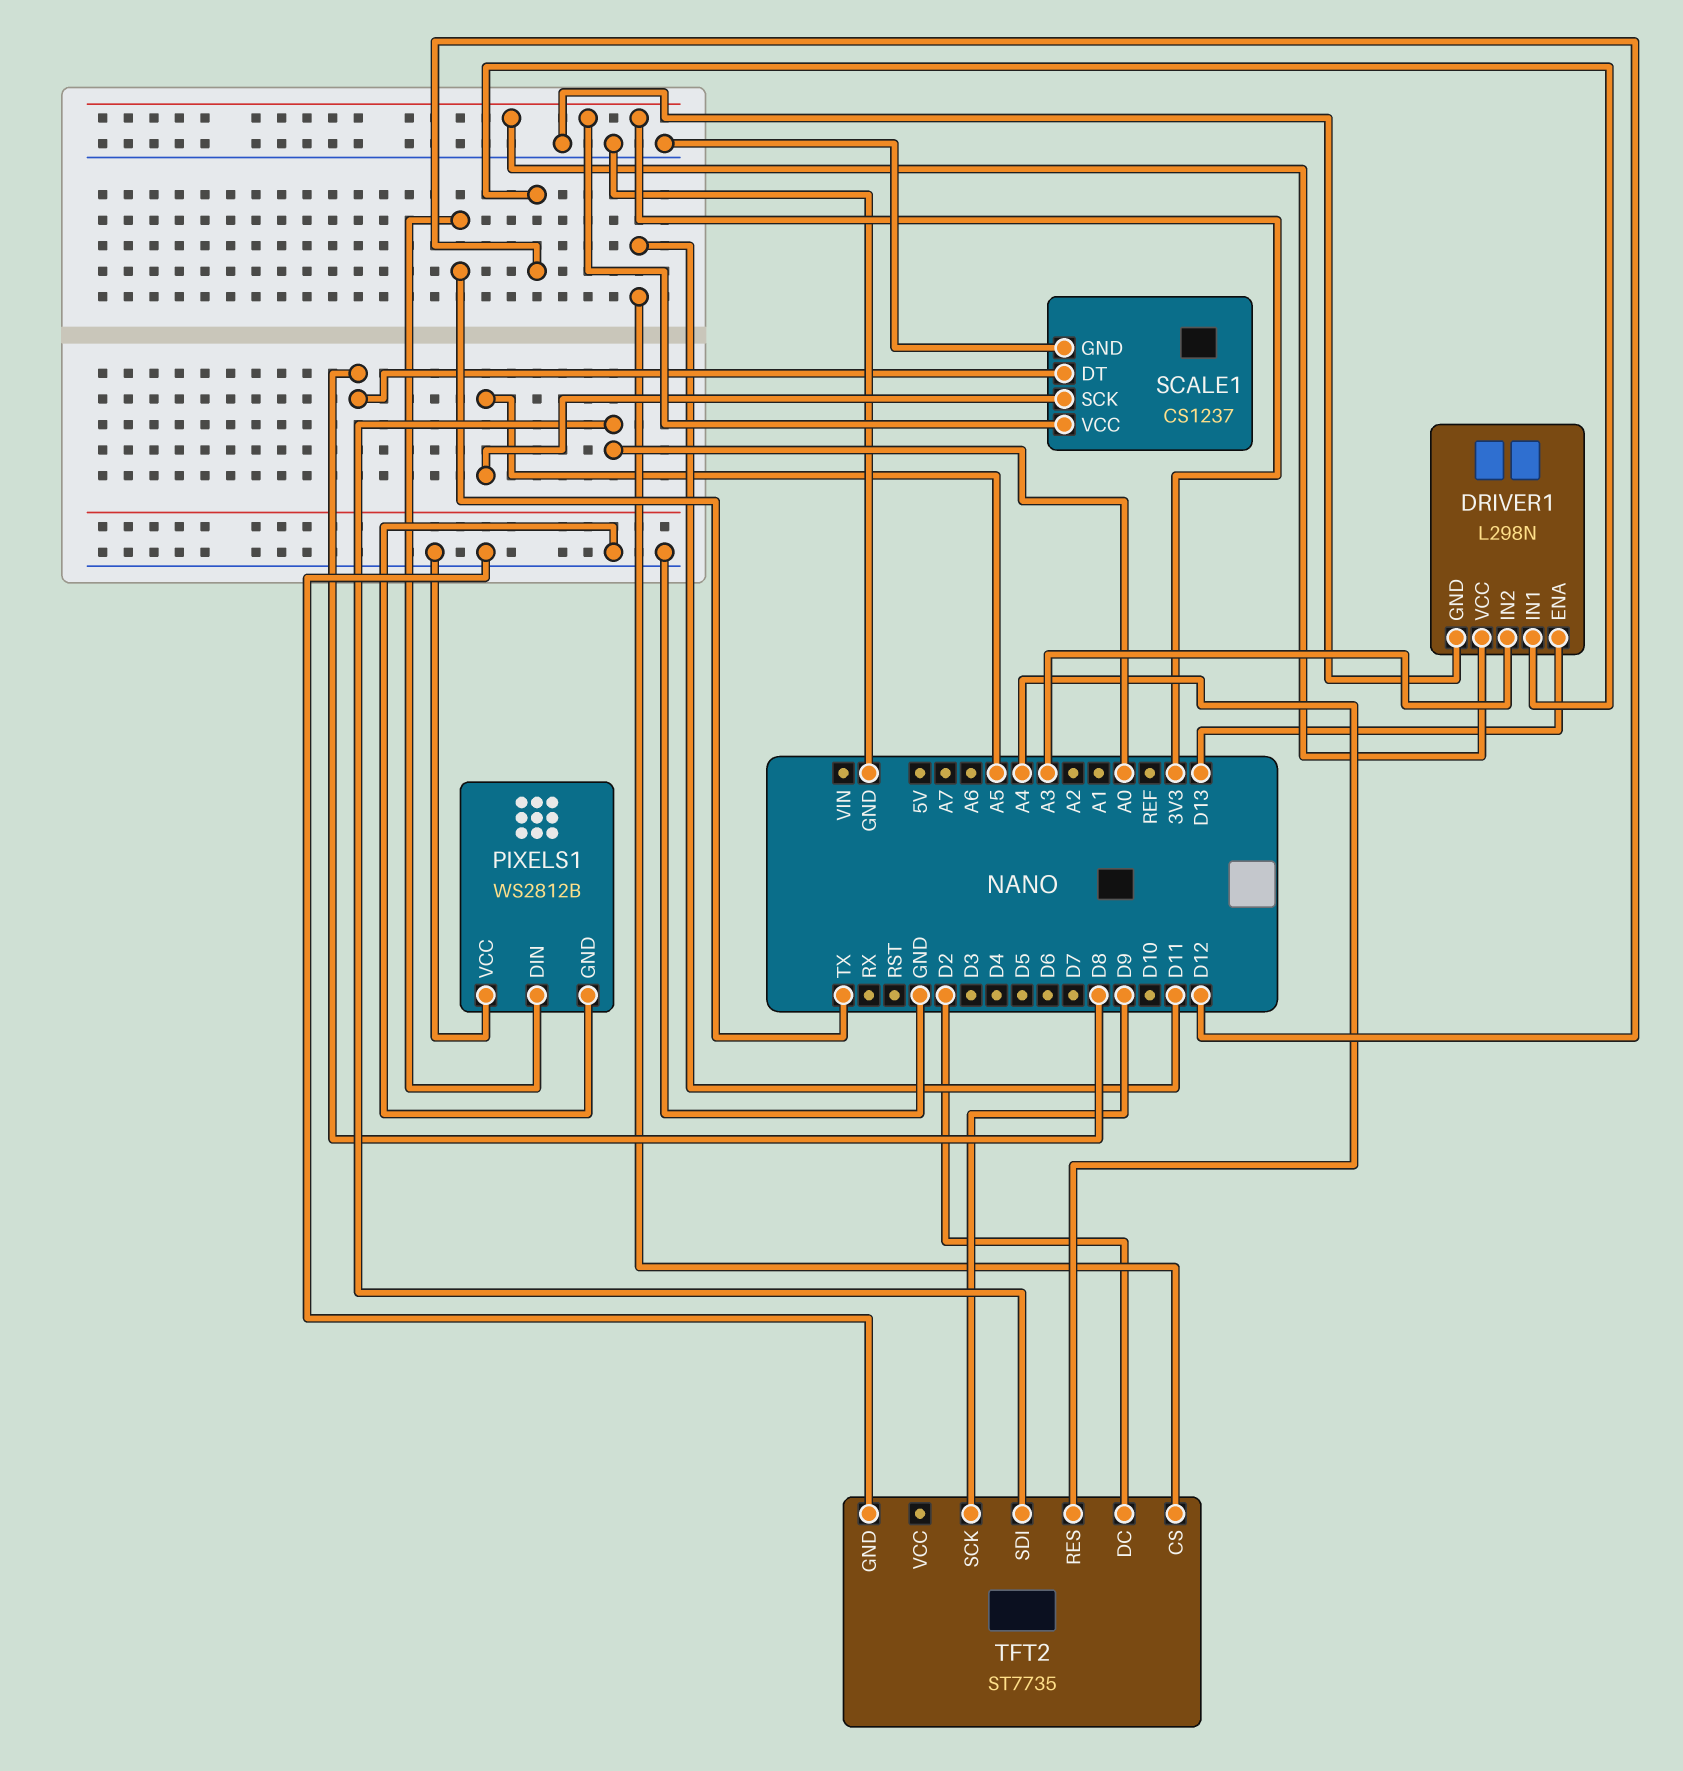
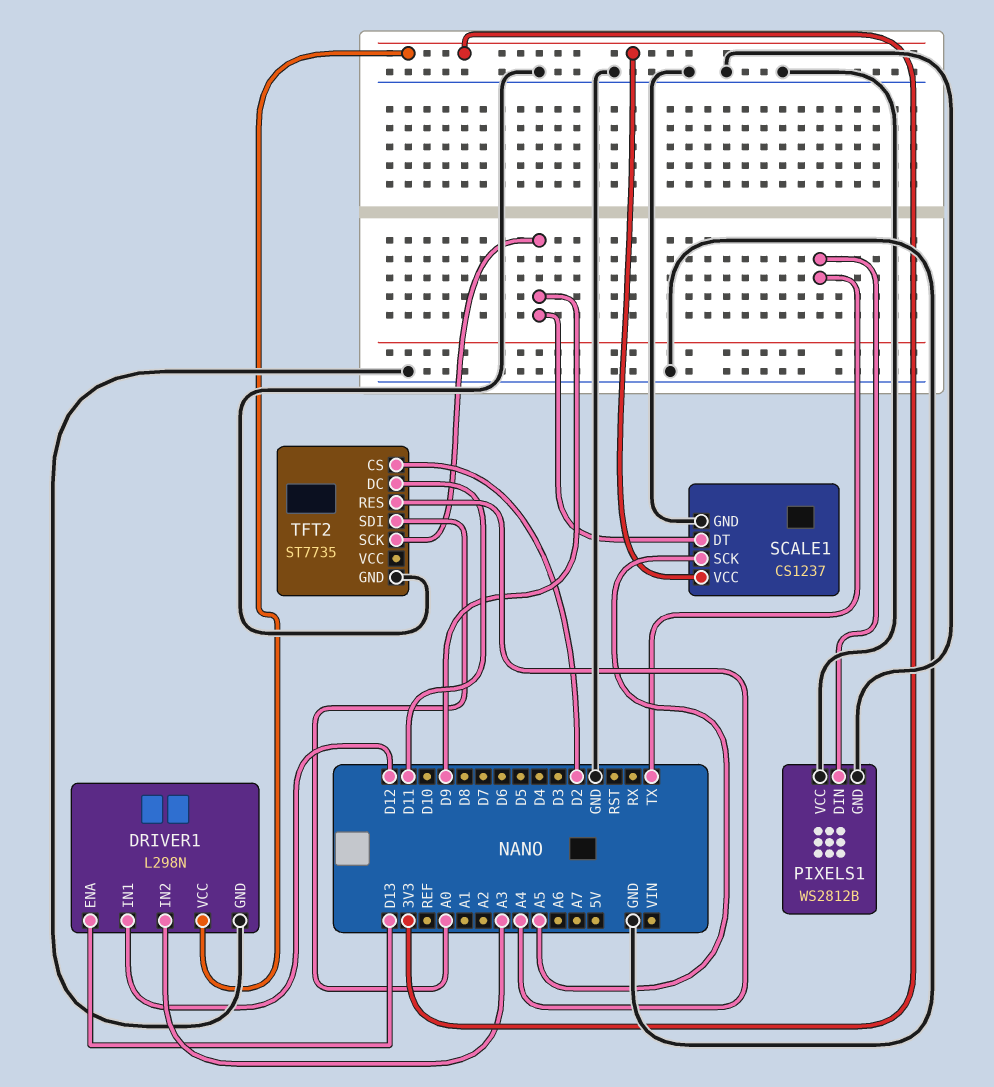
SCALE1 pin DT: D8 -> D9
TFT2 pin CS: D11 -> D2
TFT2 pin DC: D2 -> D11

